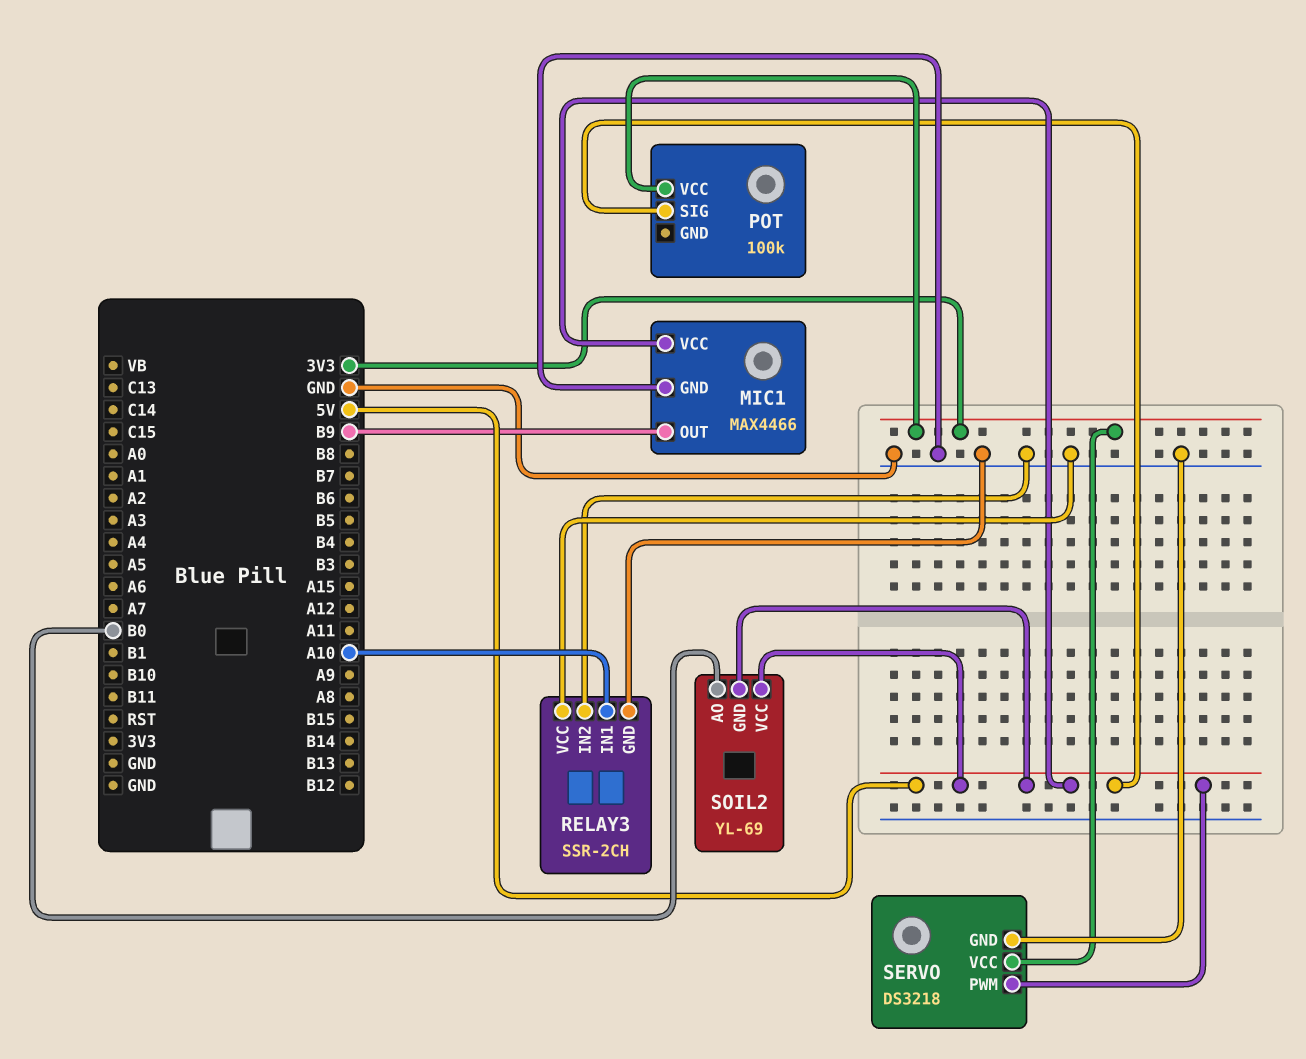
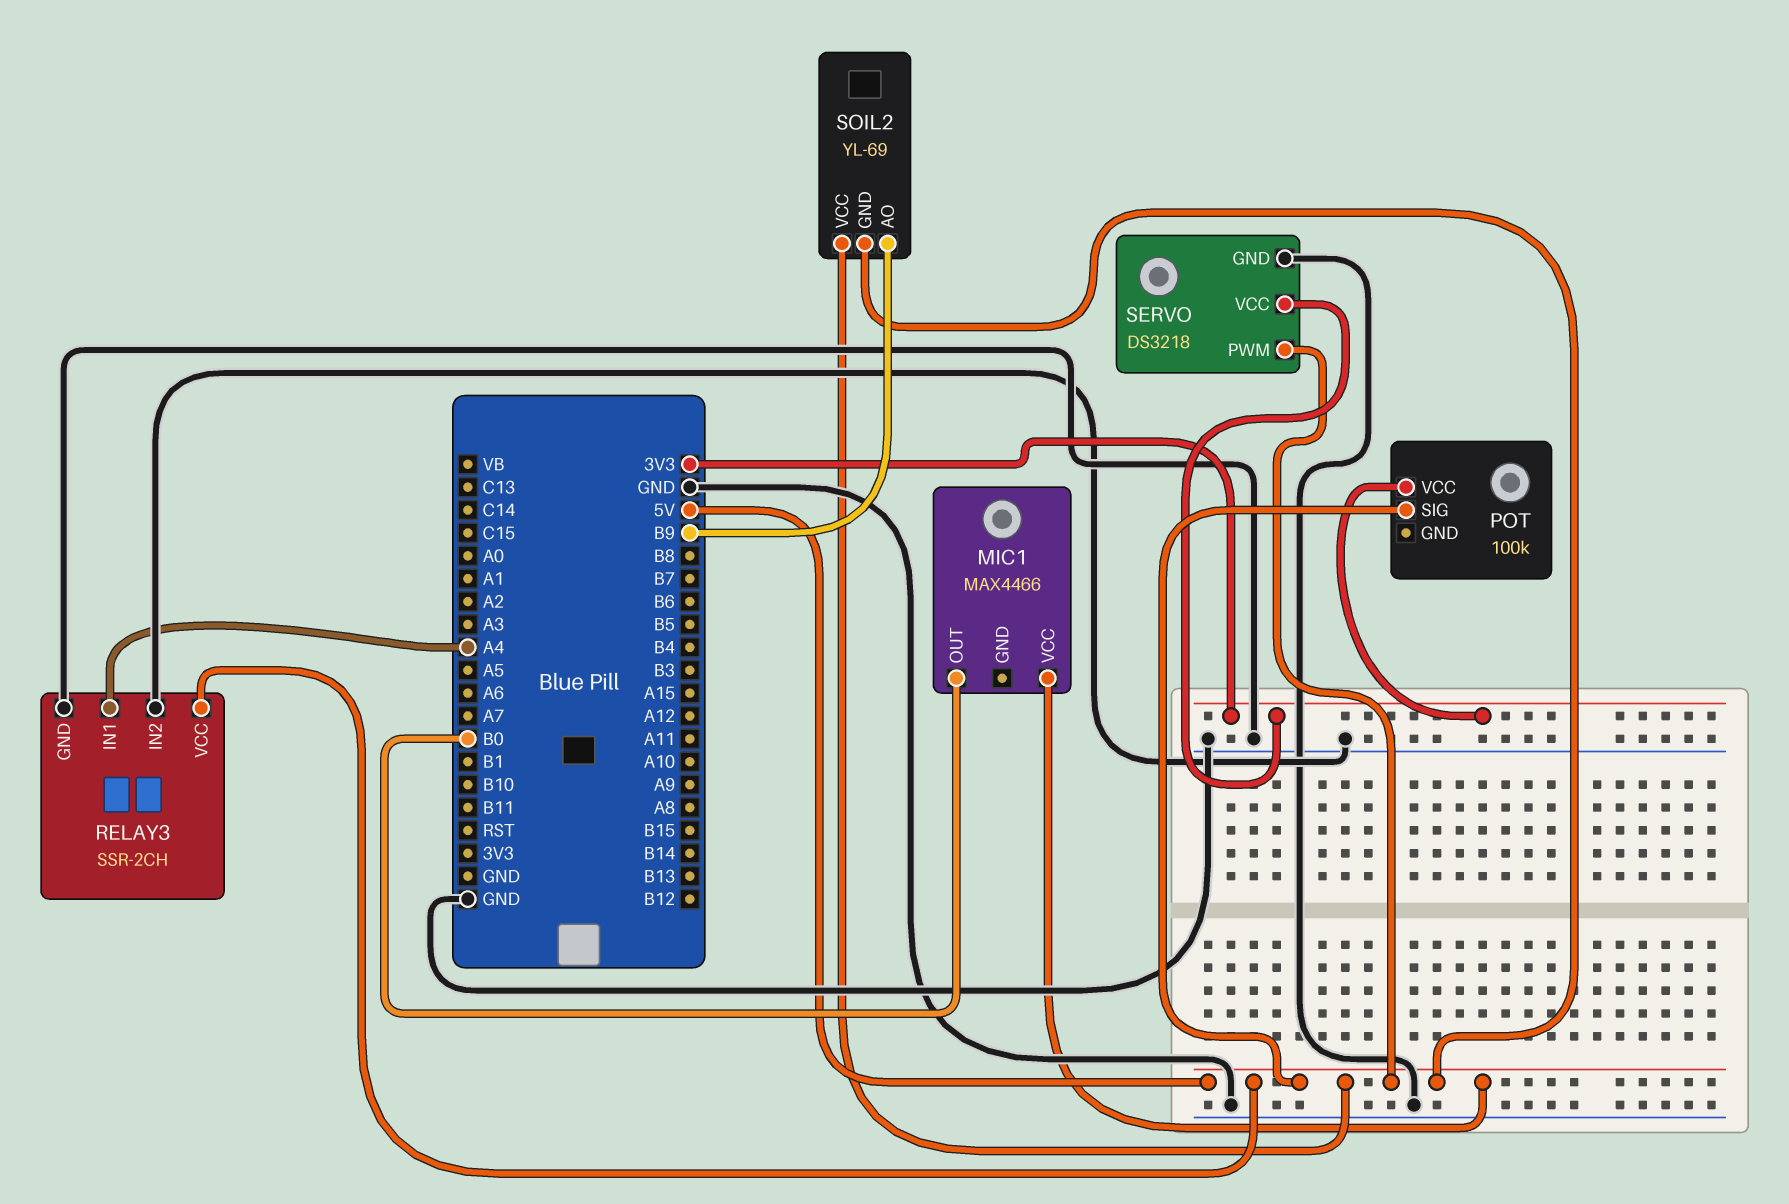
MIC1 pin GND: GND -> none
MIC1 pin OUT: B9 -> B0
RELAY3 pin IN1: A10 -> A4
RELAY3 pin VCC: GND -> 5V
SOIL2 pin AO: B0 -> B9

